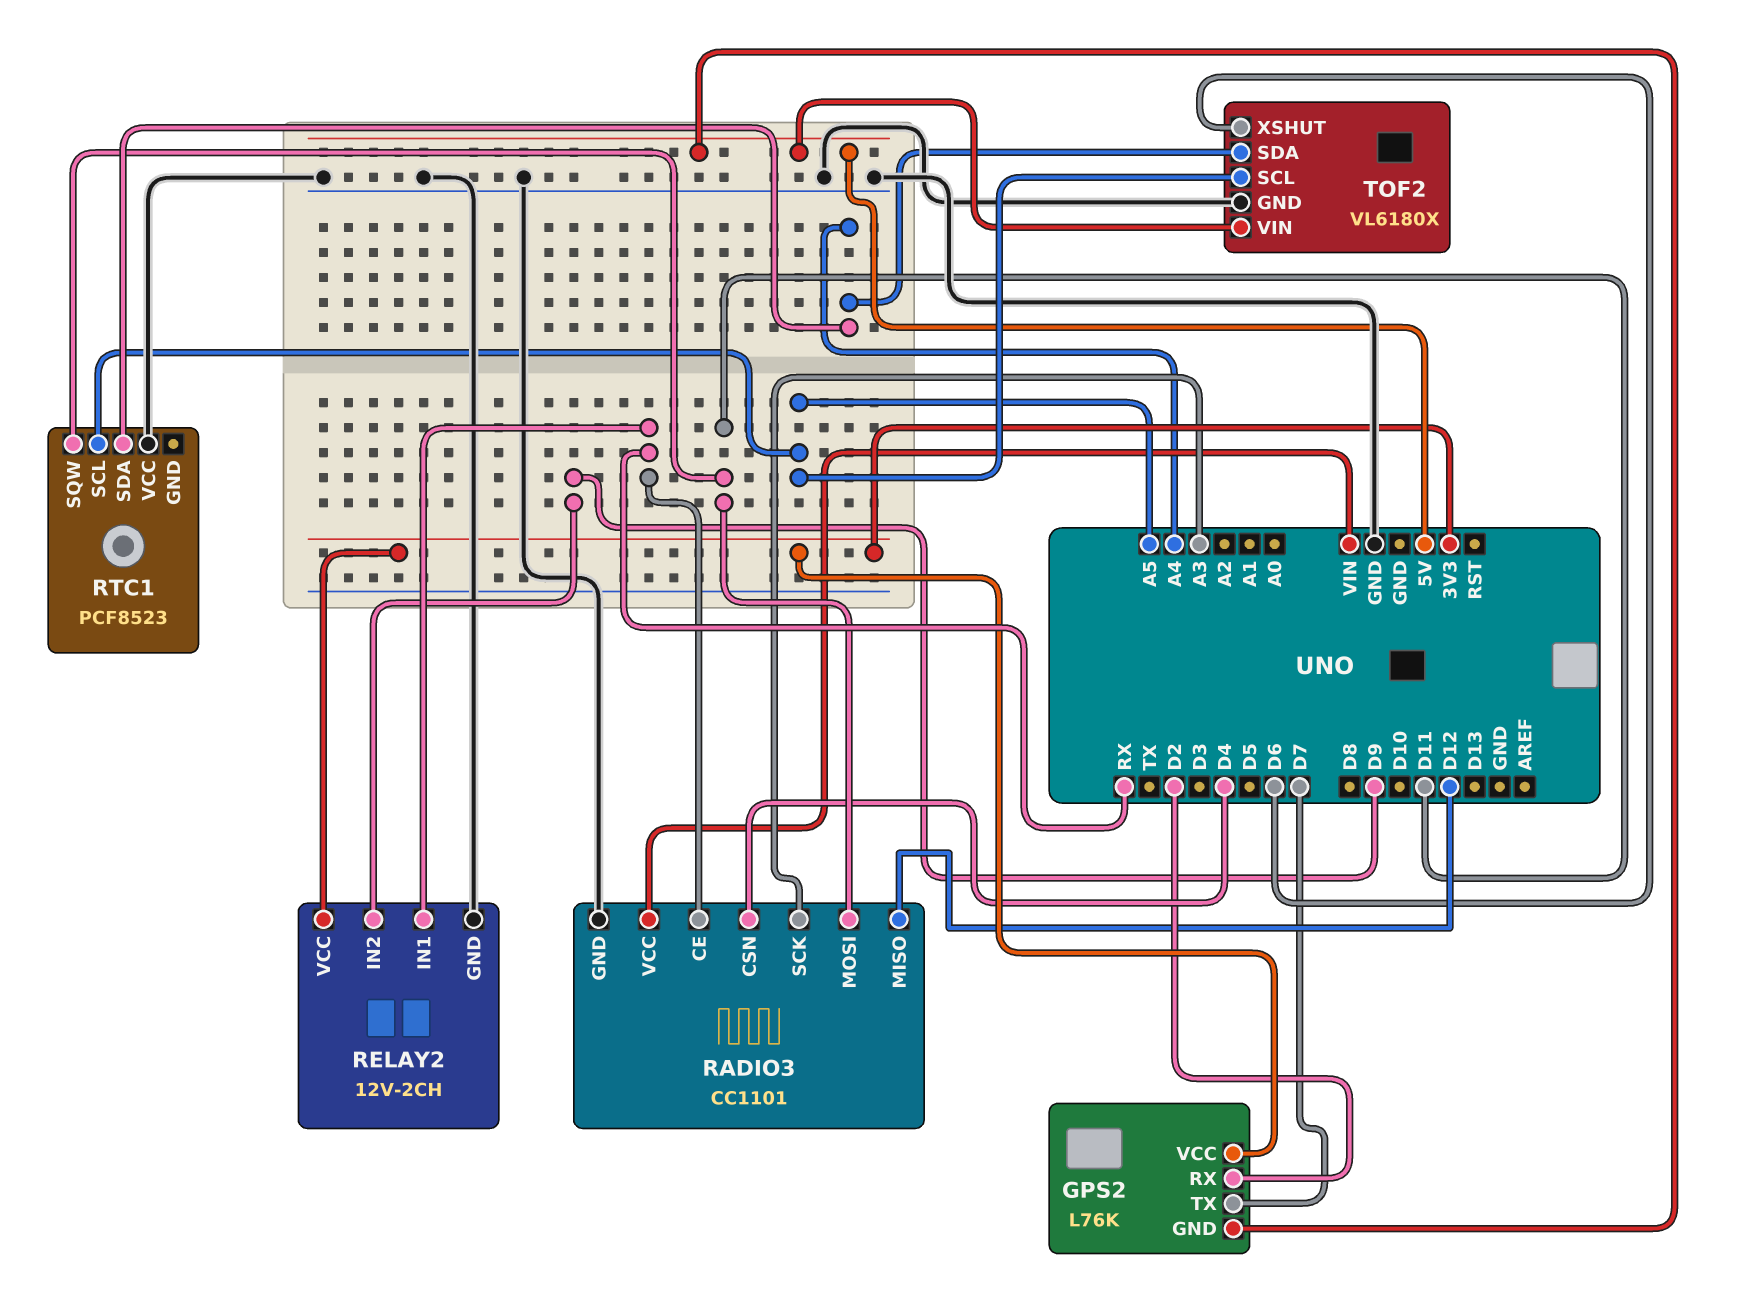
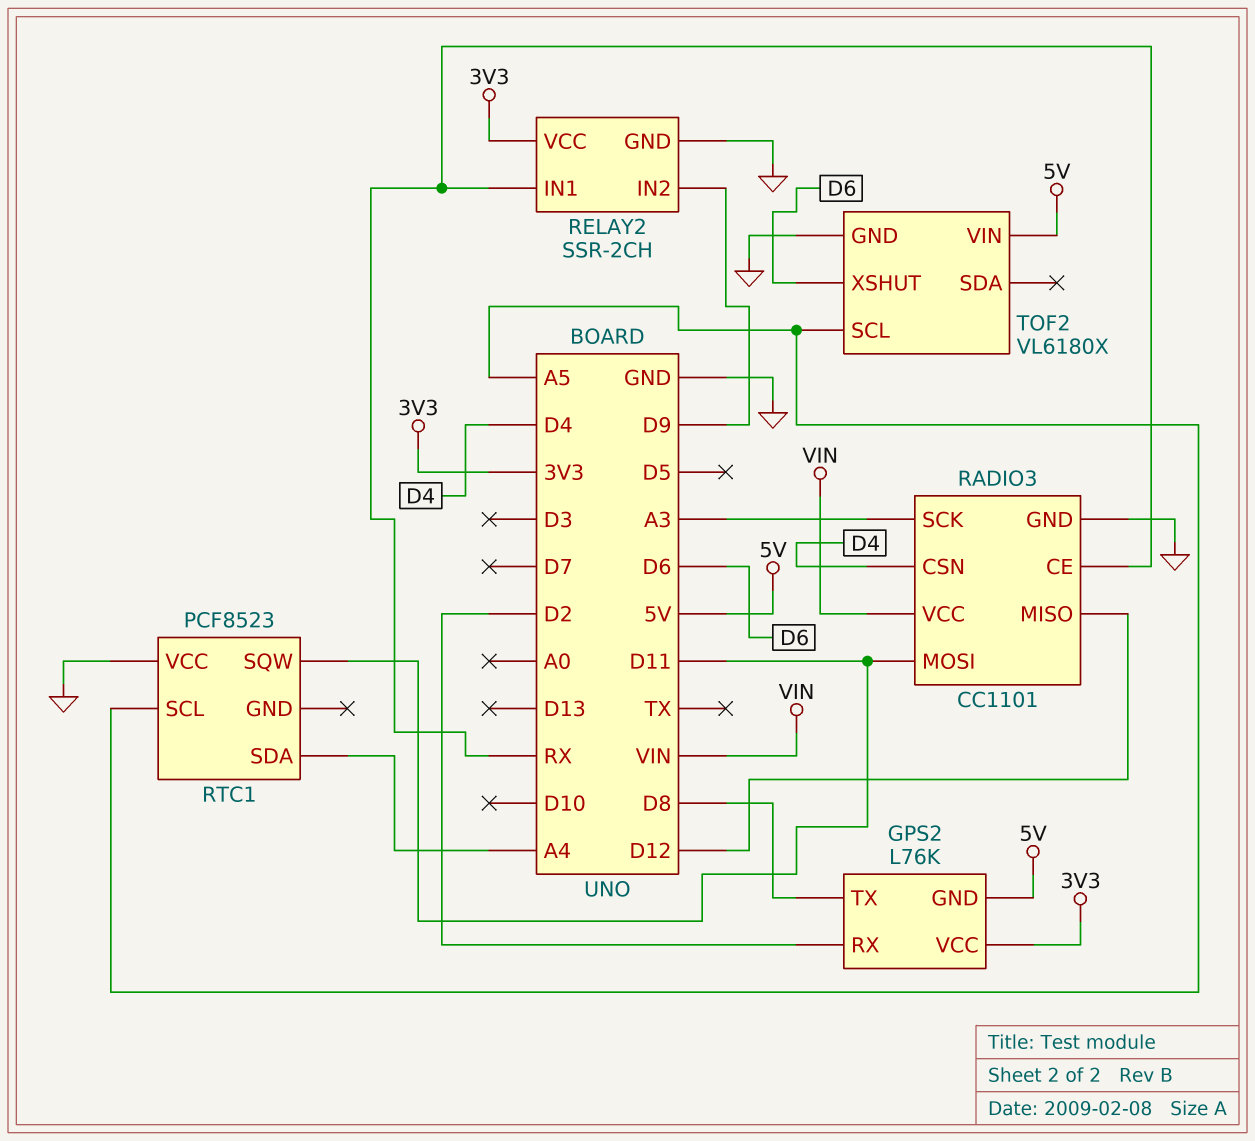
GPS2 pin TX: D7 -> D8
RELAY2: 12V-2CH -> SSR-2CH
TOF2 pin SDA: A4 -> none

